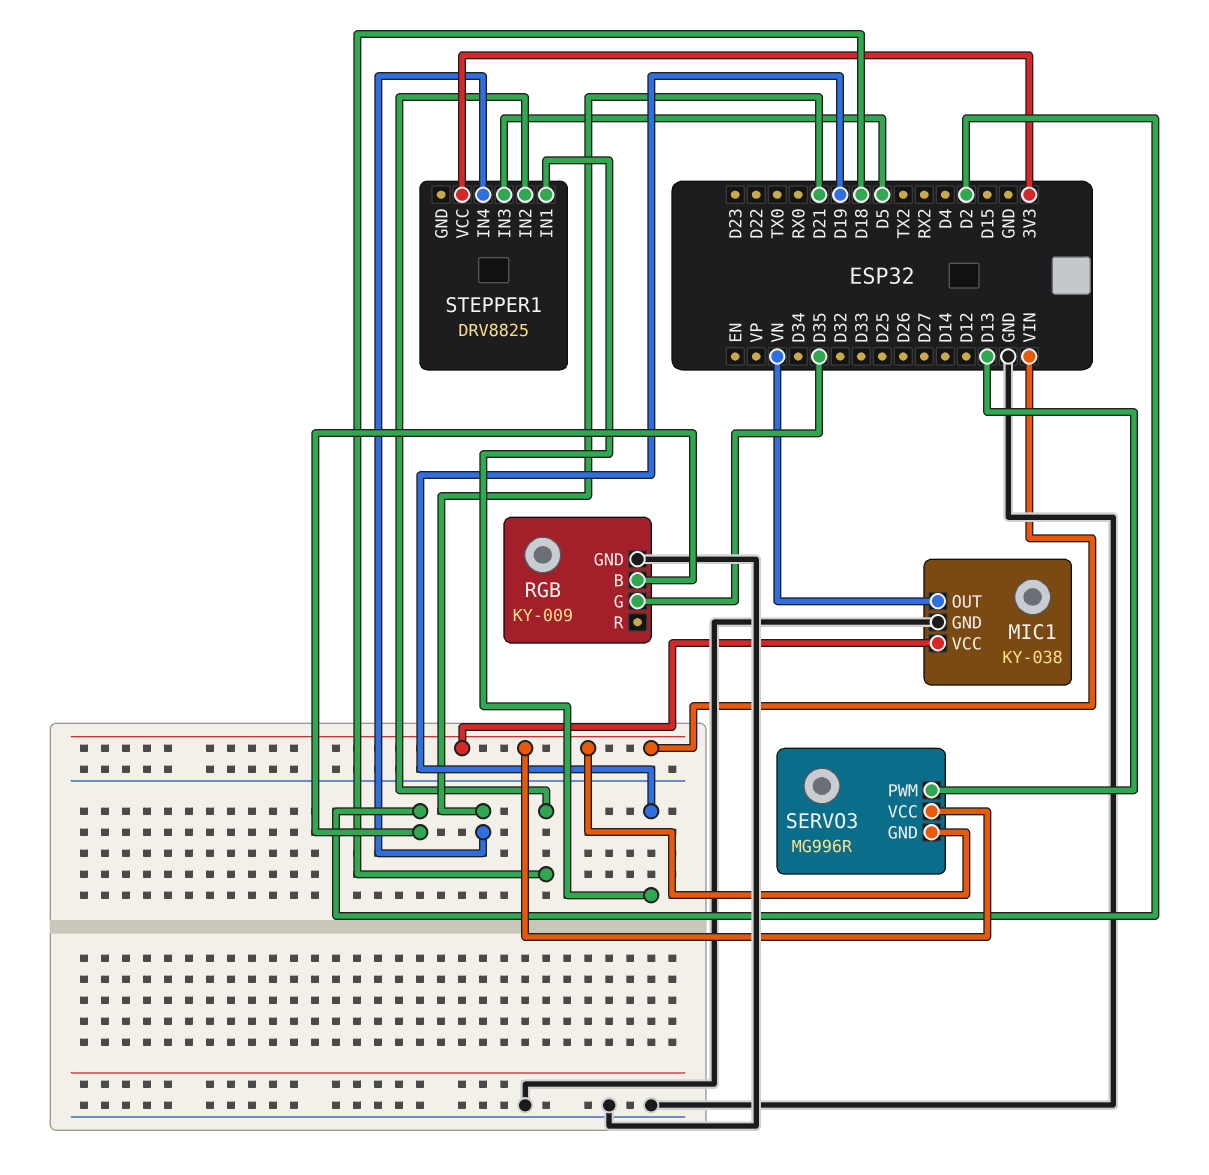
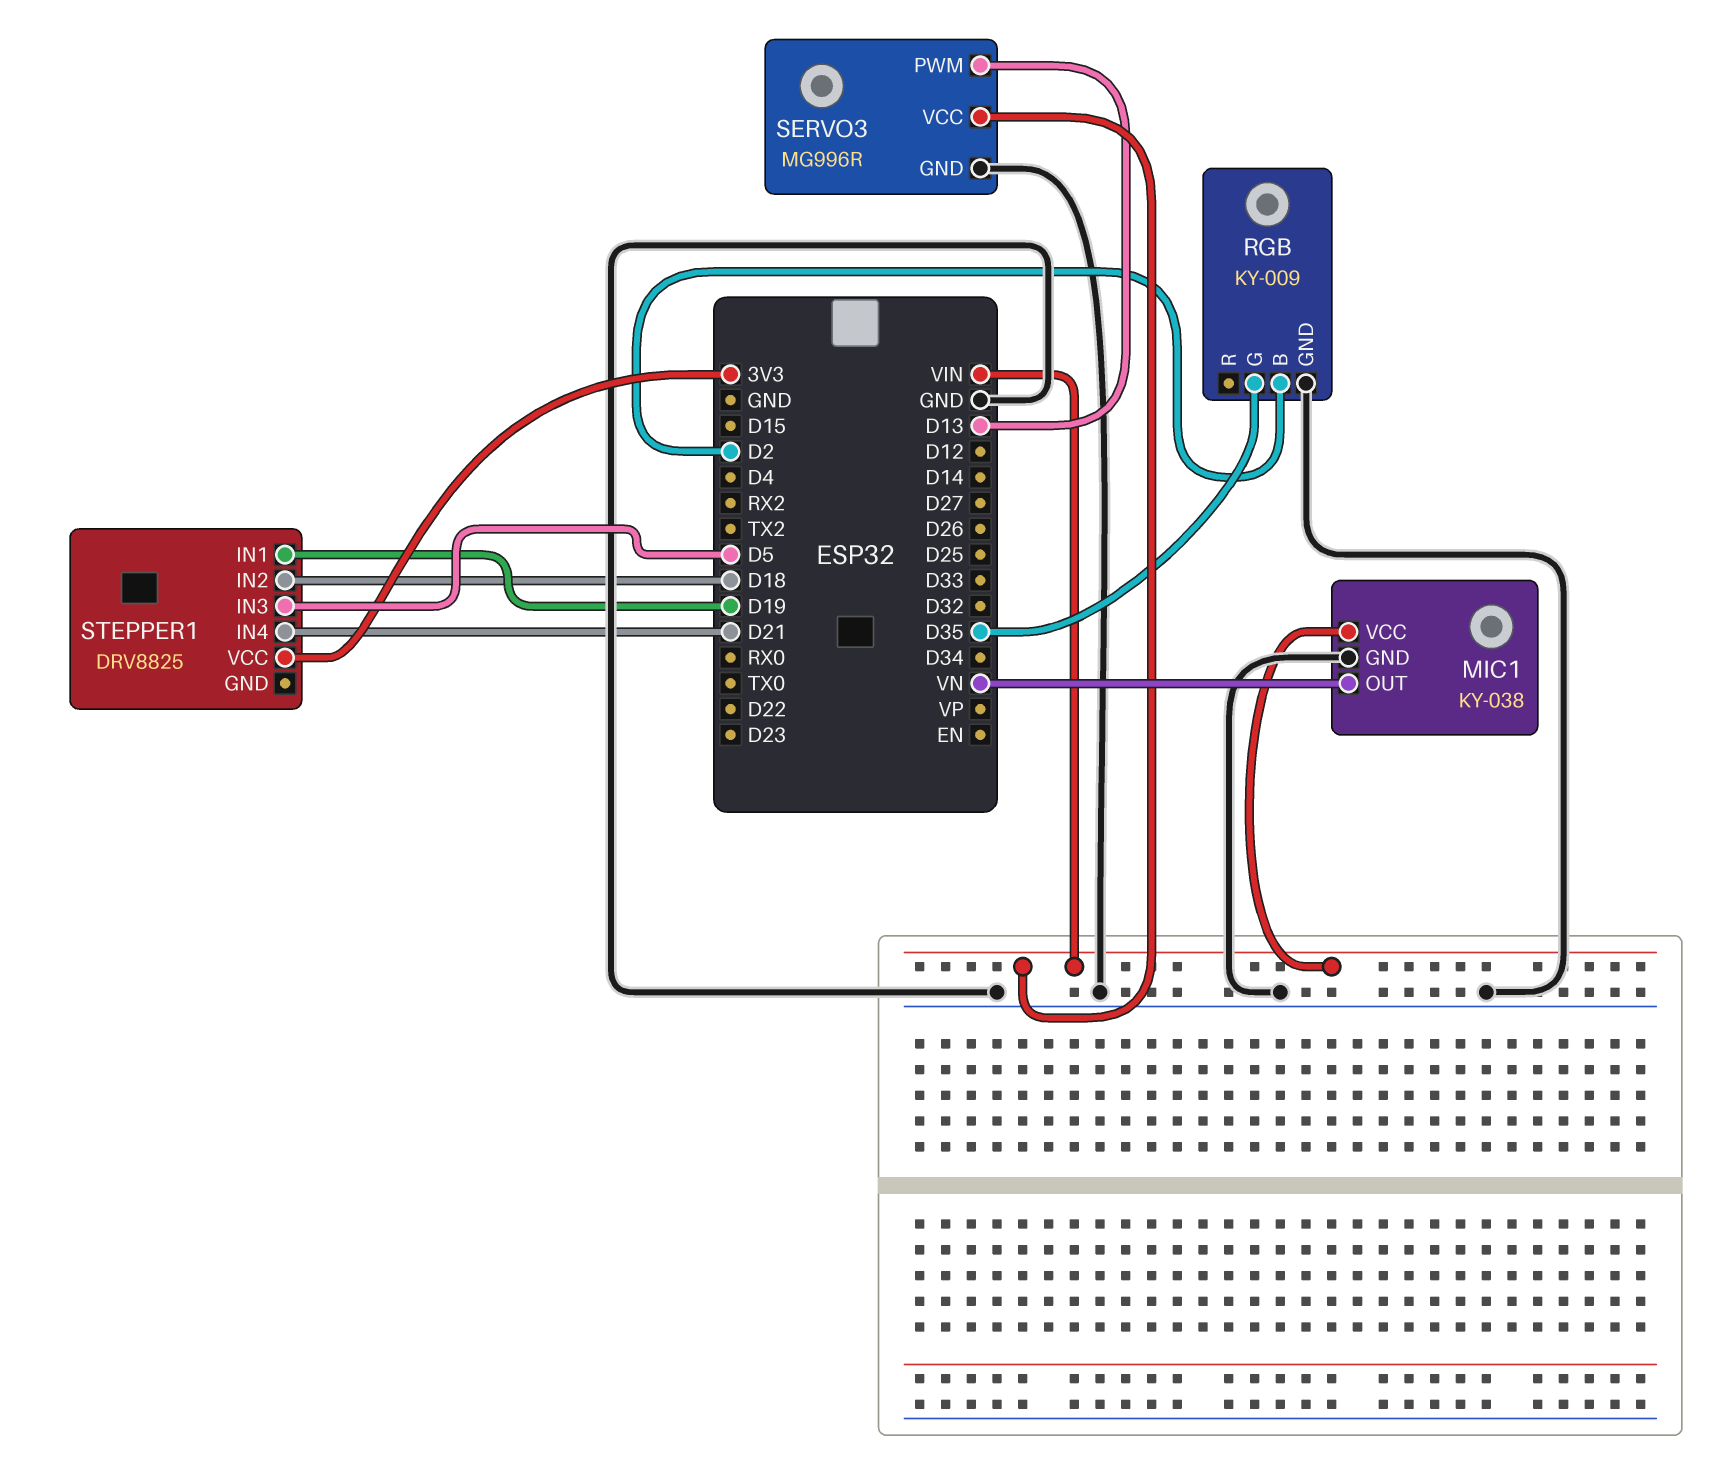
SERVO3 pin GND: VIN -> GND

